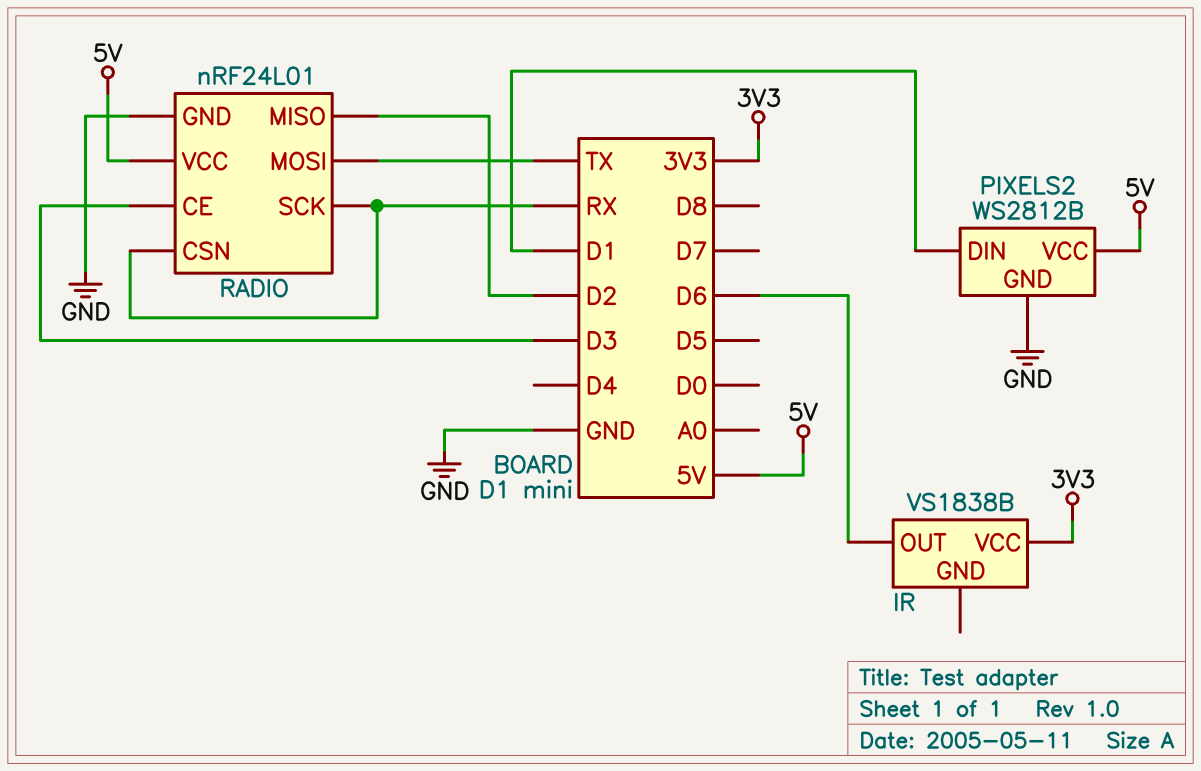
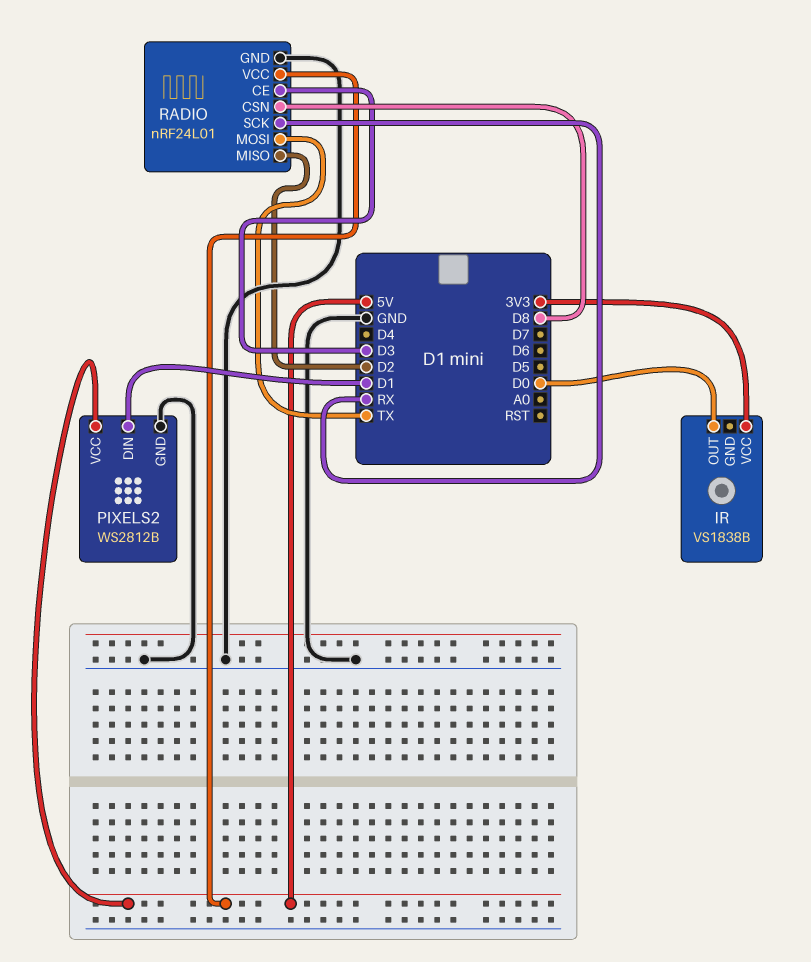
IR pin OUT: D6 -> D0
RADIO pin CSN: RX -> D8

